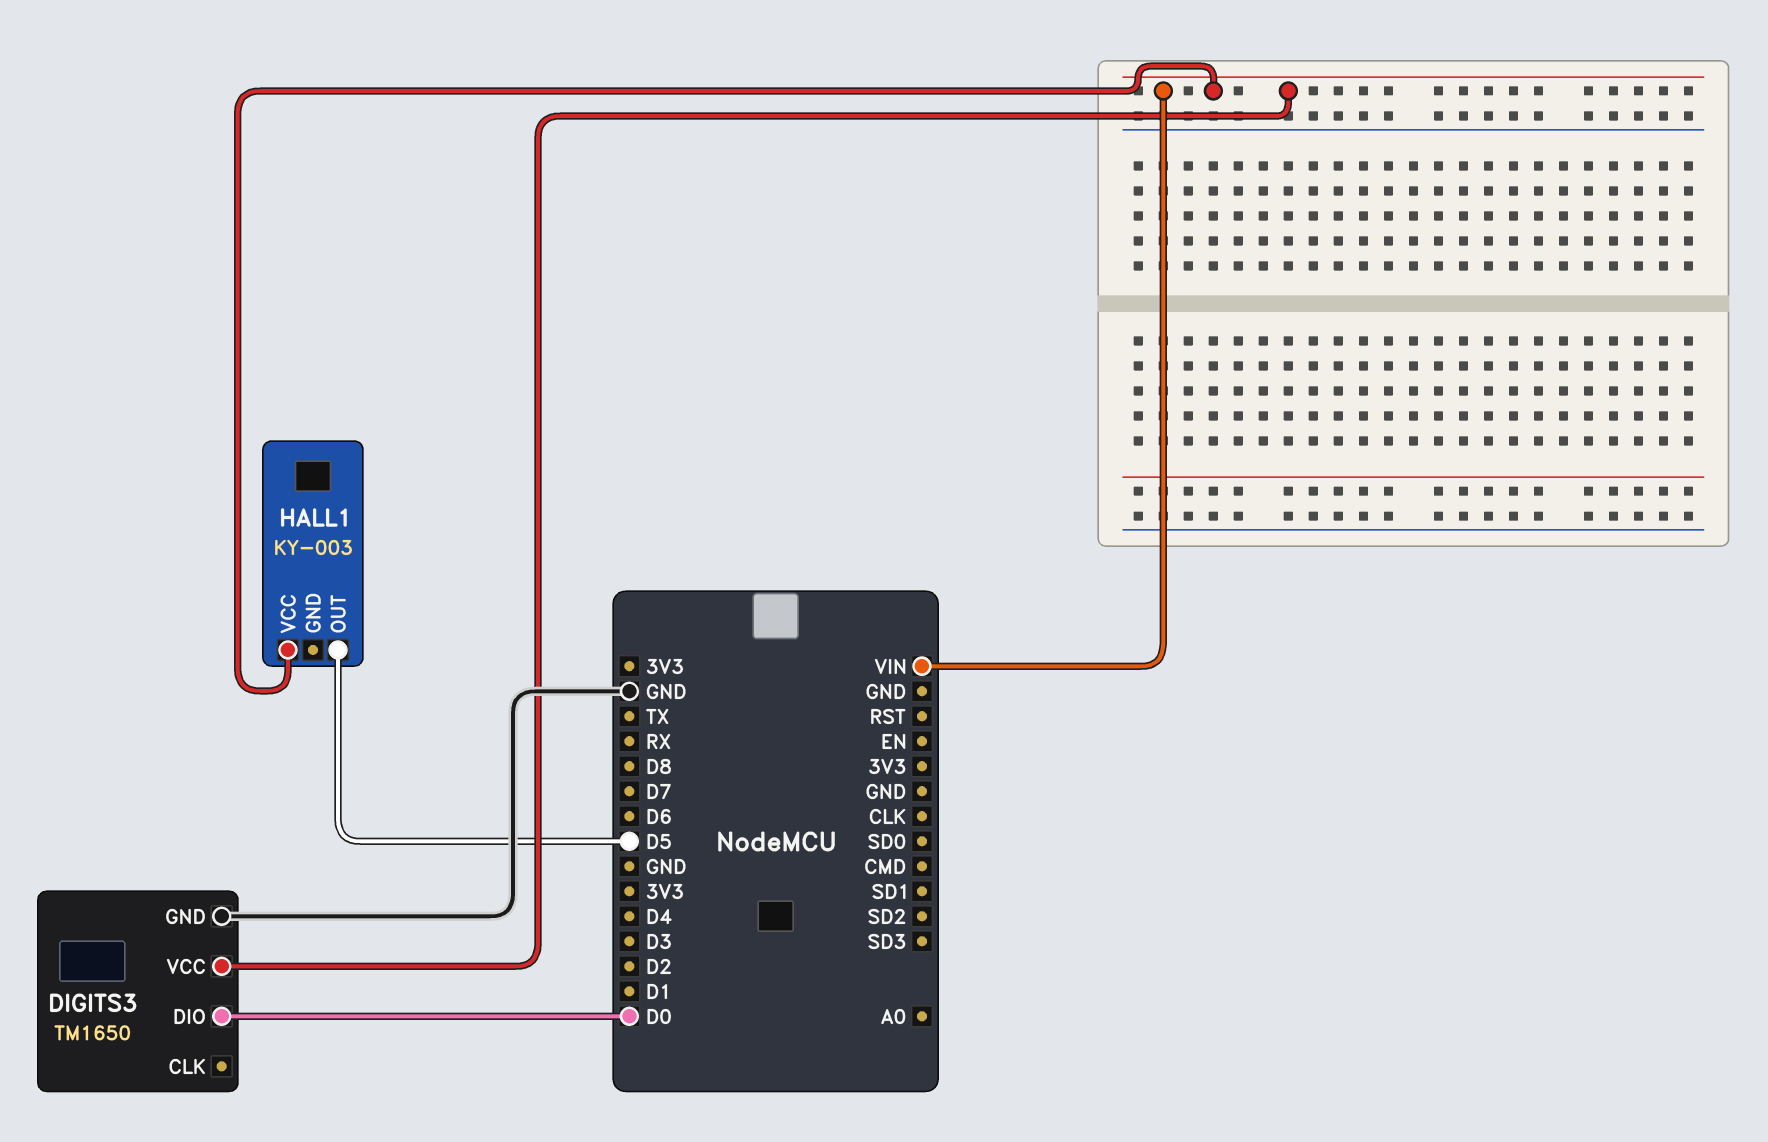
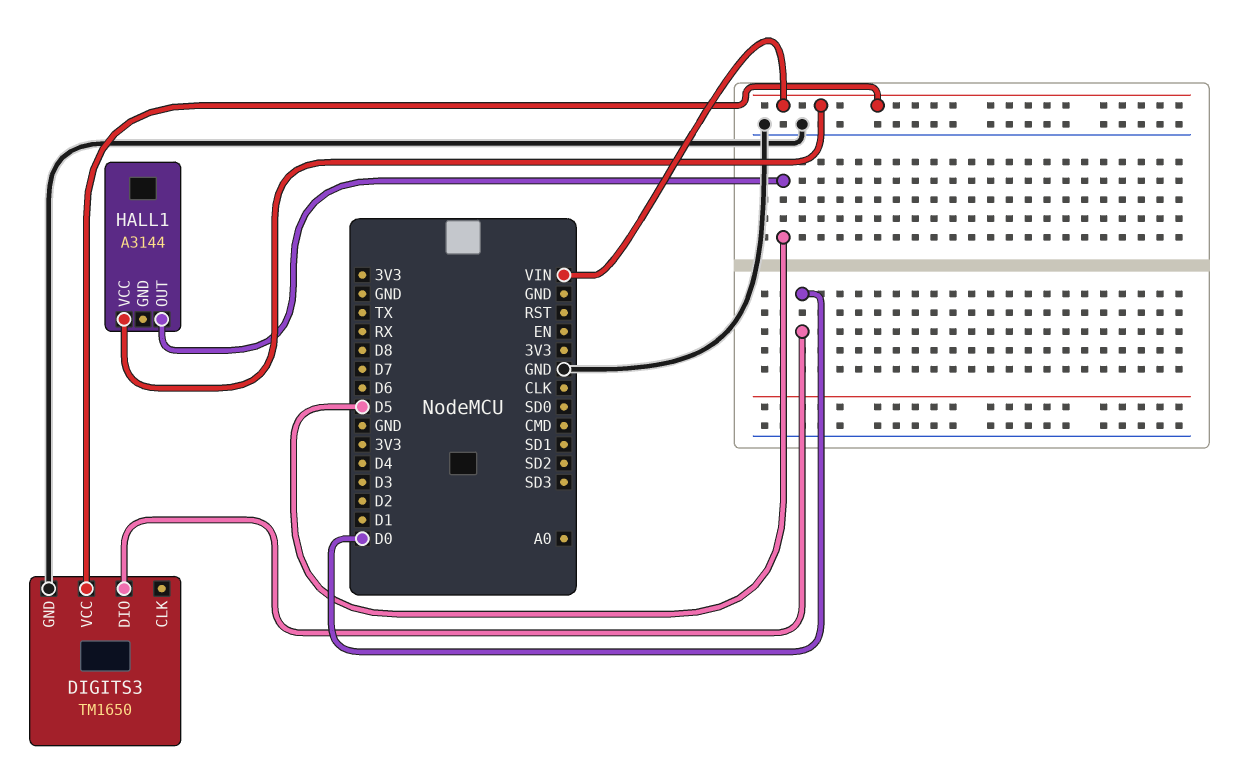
HALL1: KY-003 -> A3144

